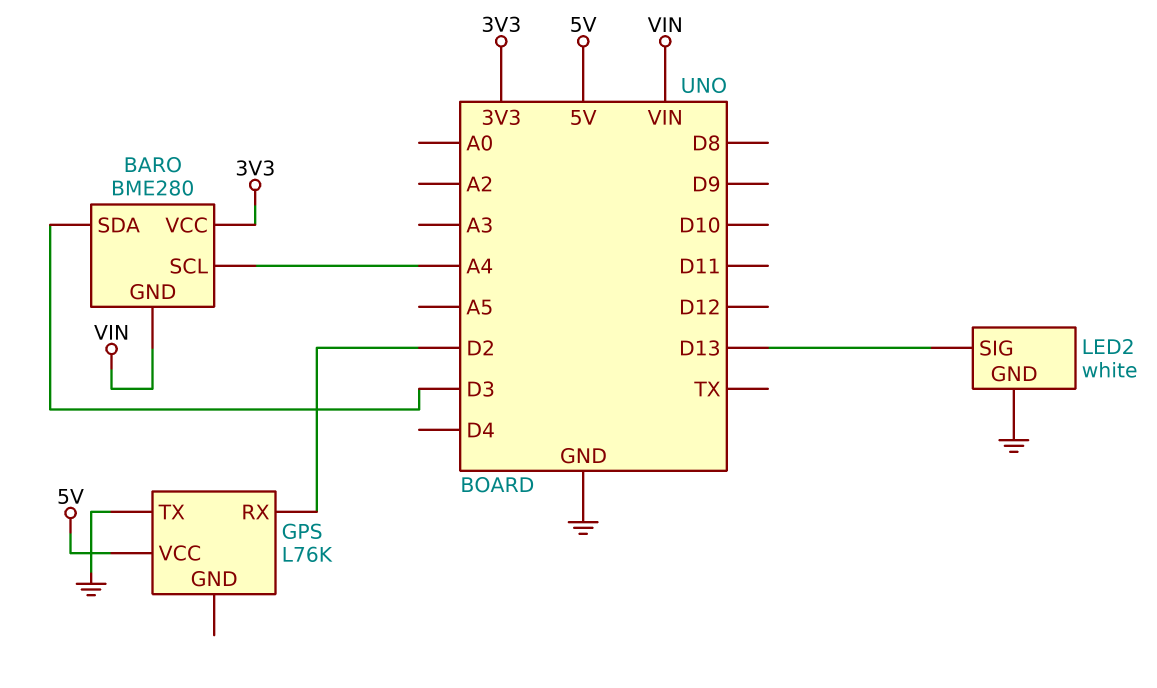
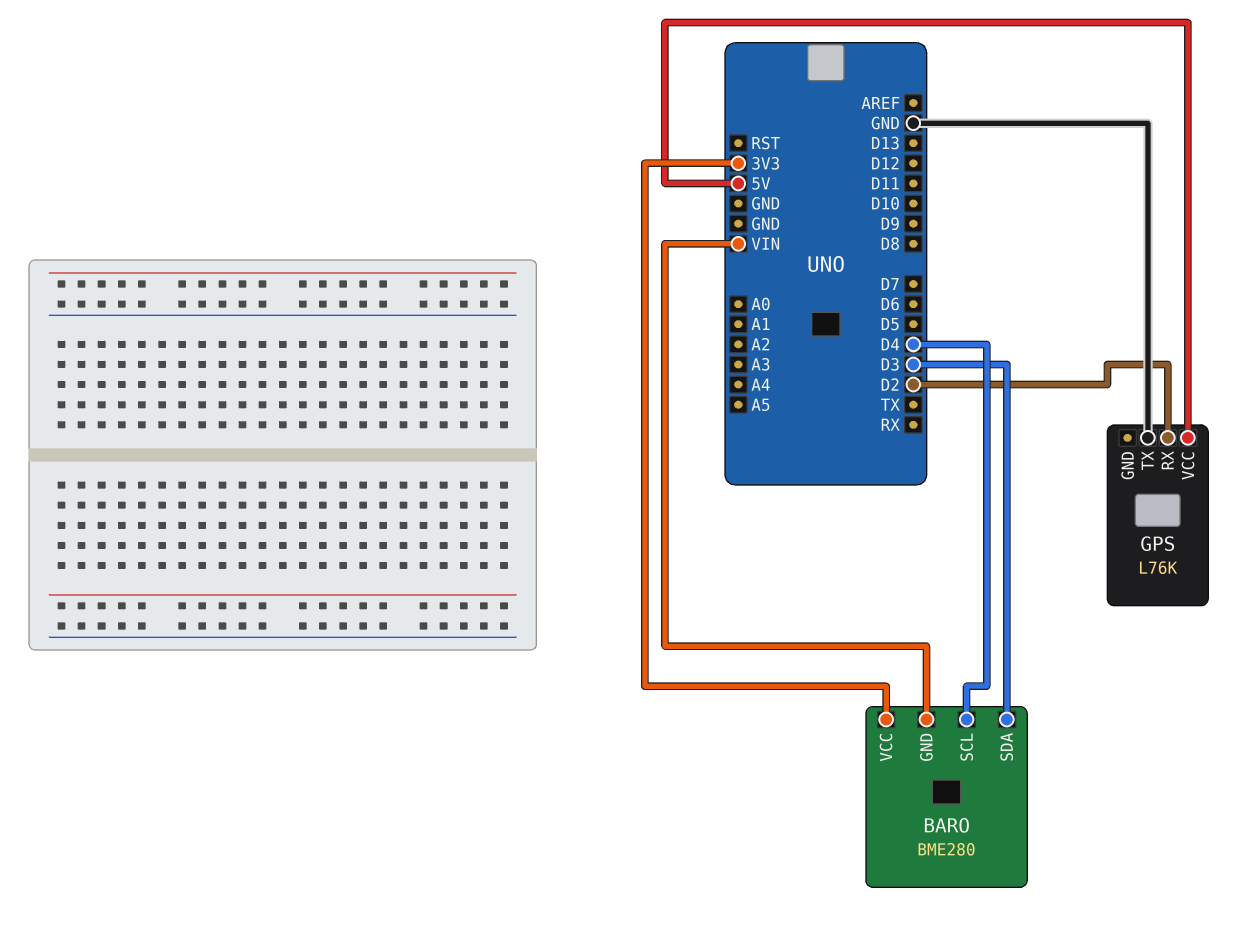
BARO pin SCL: A4 -> D4
LED2: white -> none
LED2 pin GND: GND -> none
LED2 pin SIG: D13 -> none

